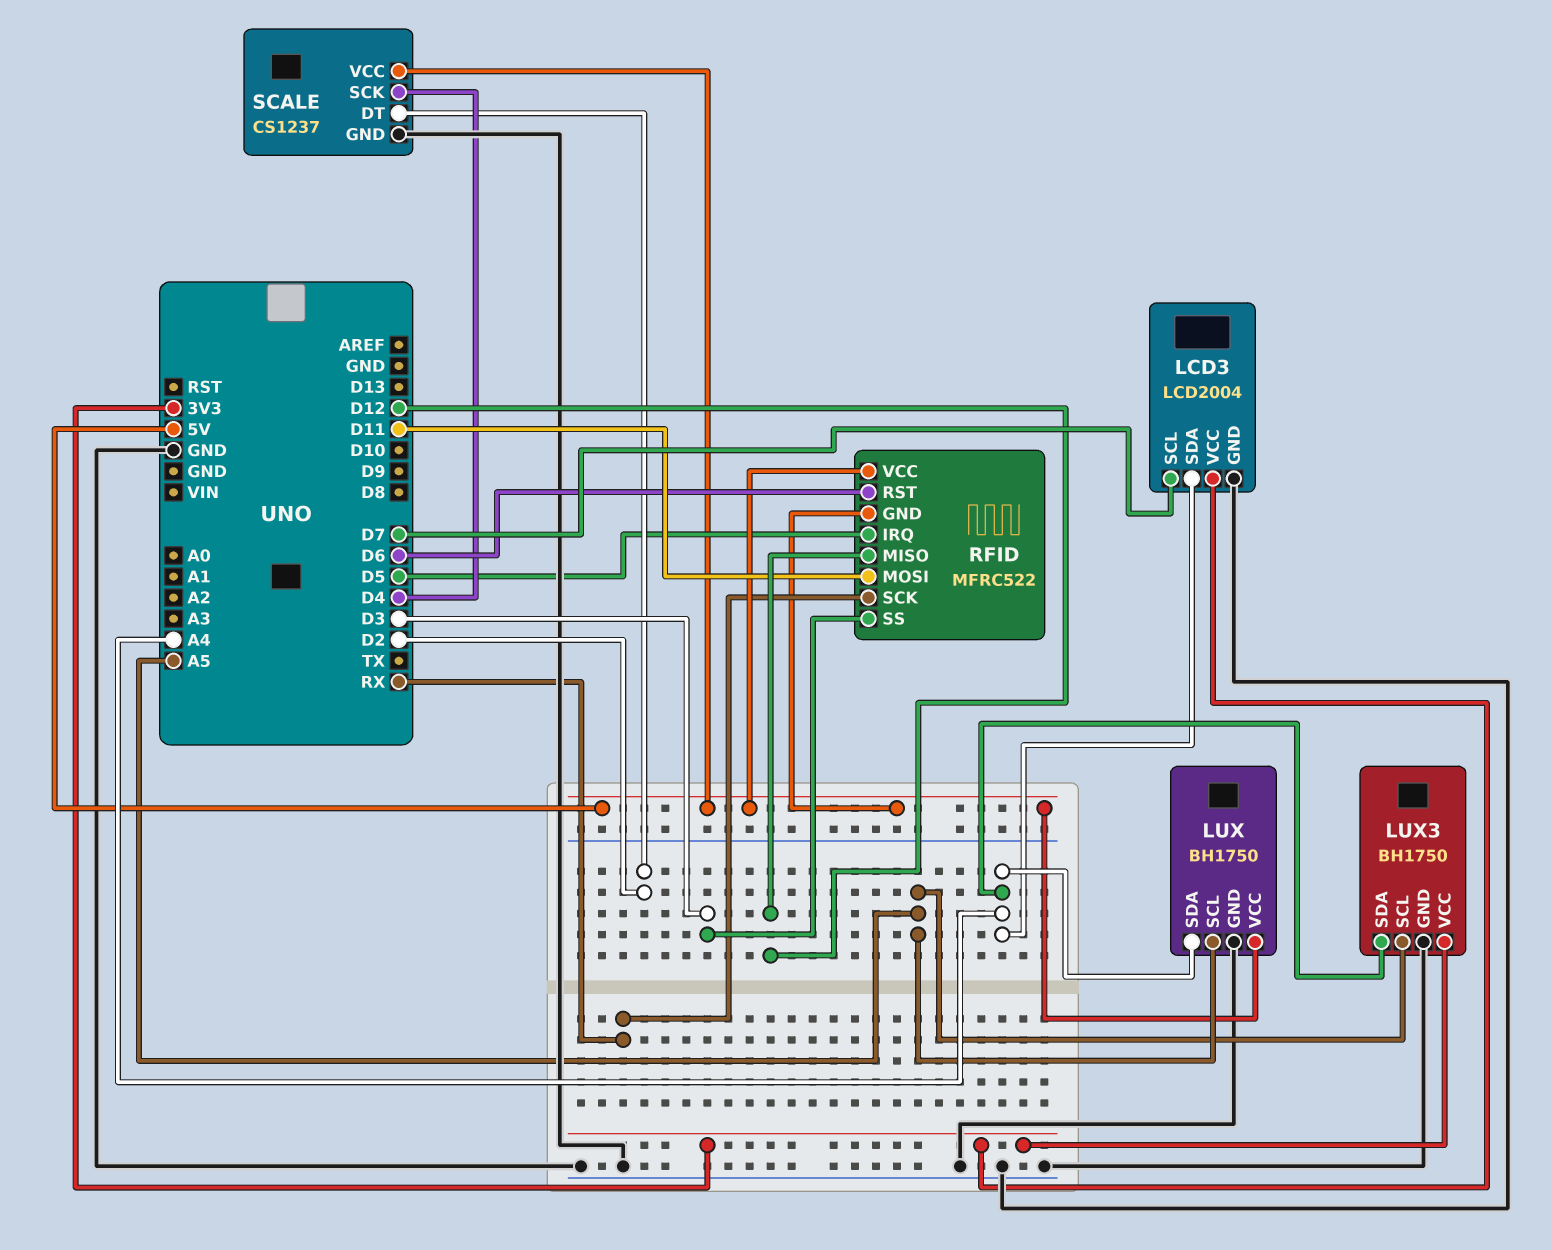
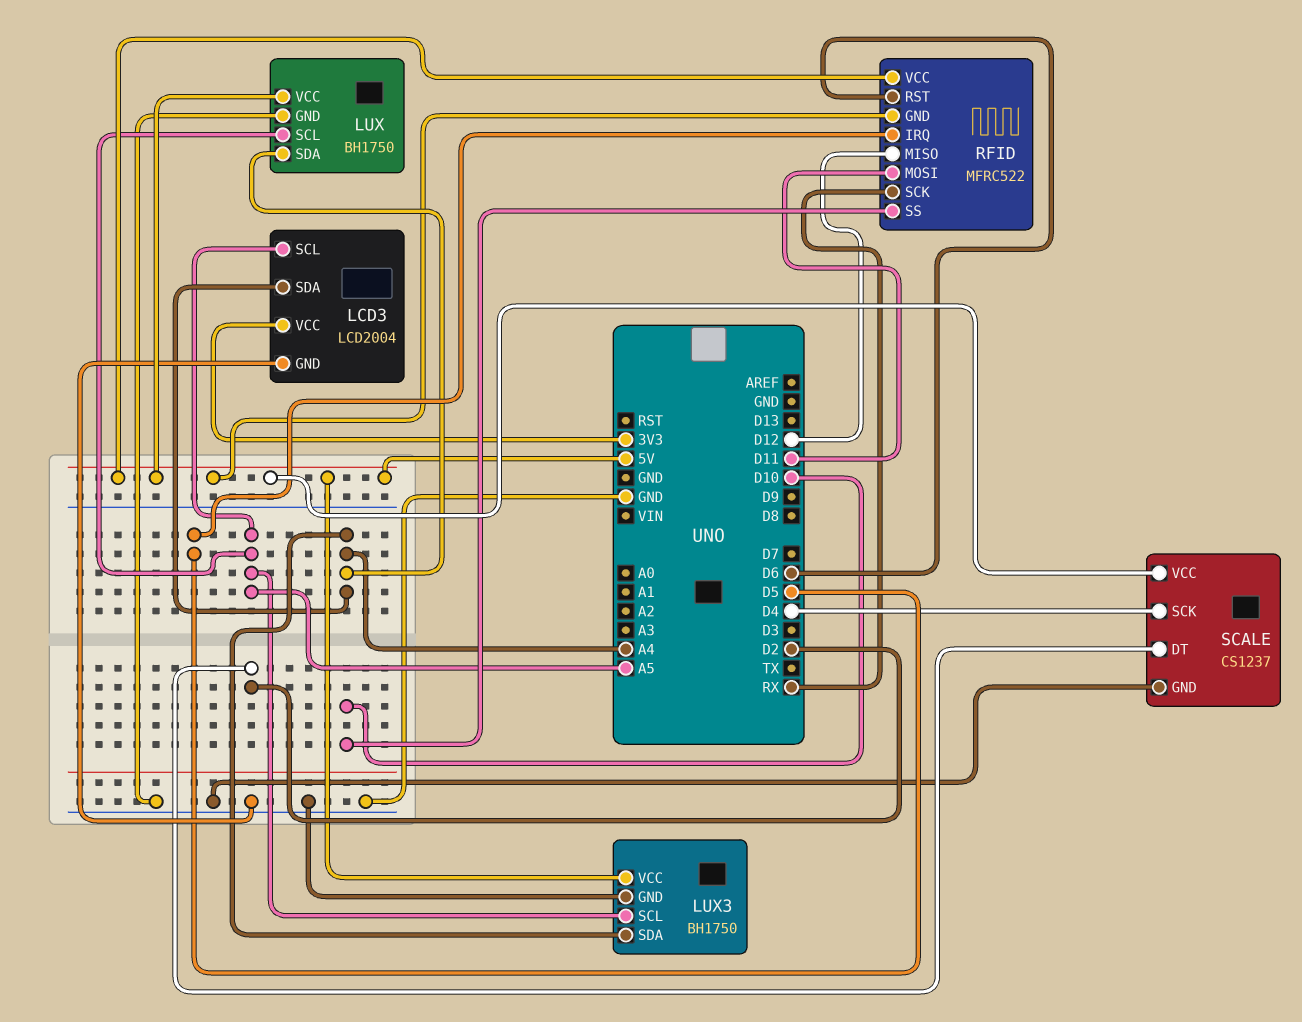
LCD3 pin SCL: D7 -> A5
LUX3 pin VCC: 3V3 -> 5V
RFID pin SS: D3 -> D10

